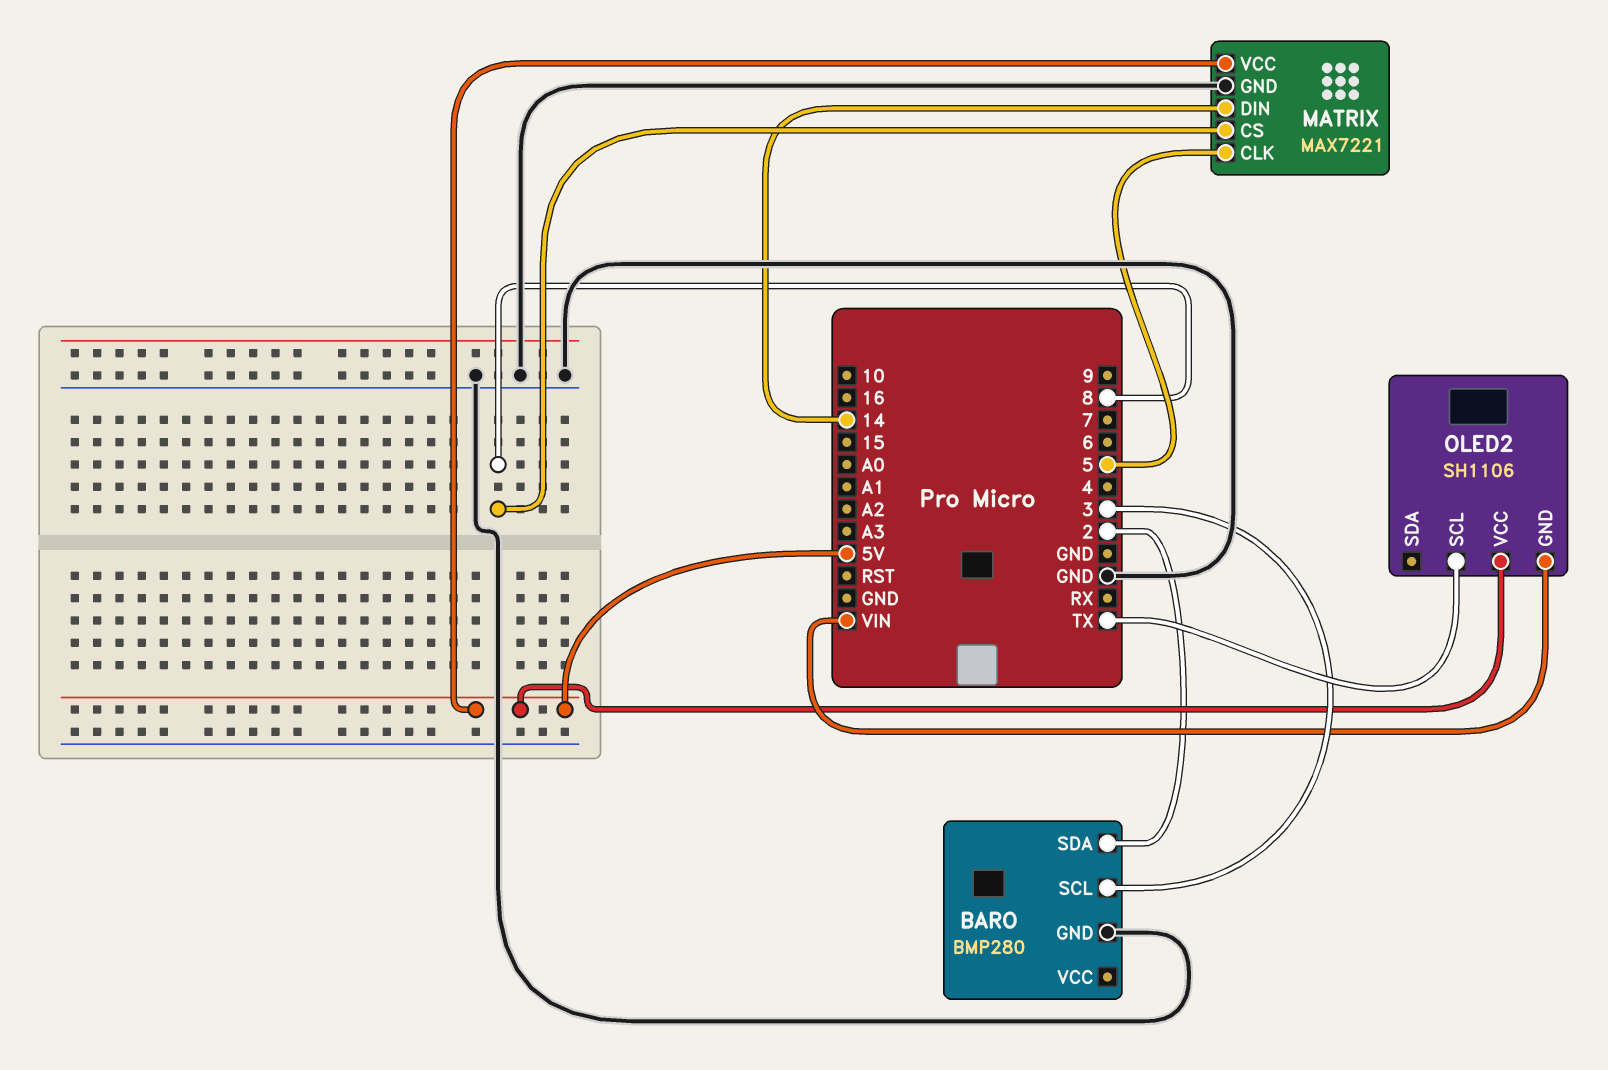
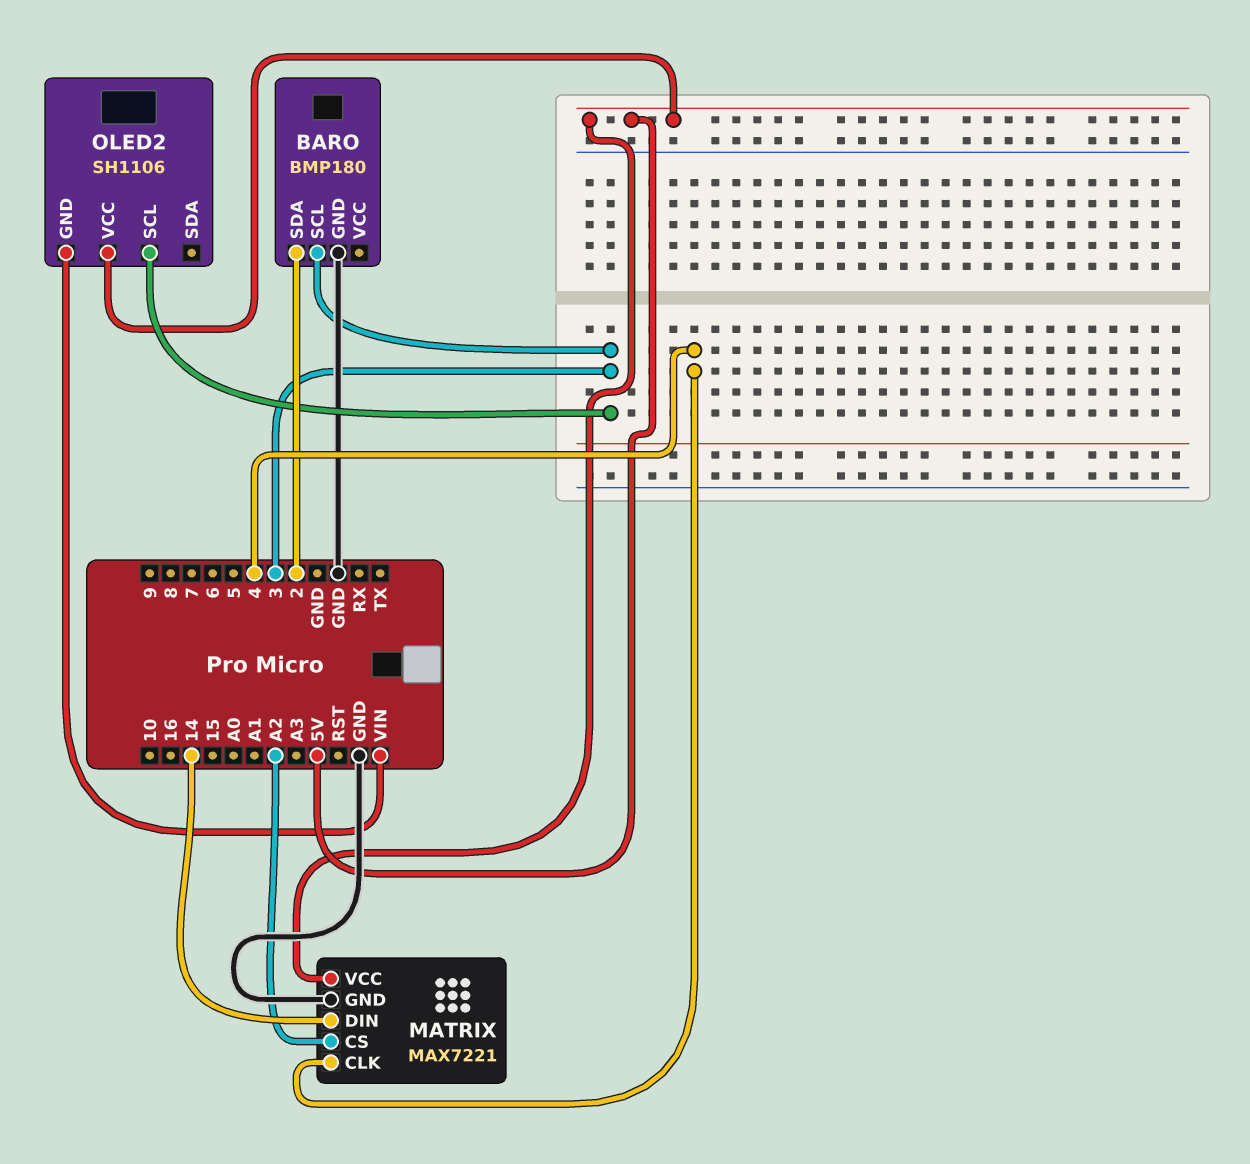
BARO: BMP280 -> BMP180
MATRIX pin CLK: 5 -> 4
MATRIX pin CS: 8 -> A2
OLED2 pin SCL: TX -> 3

